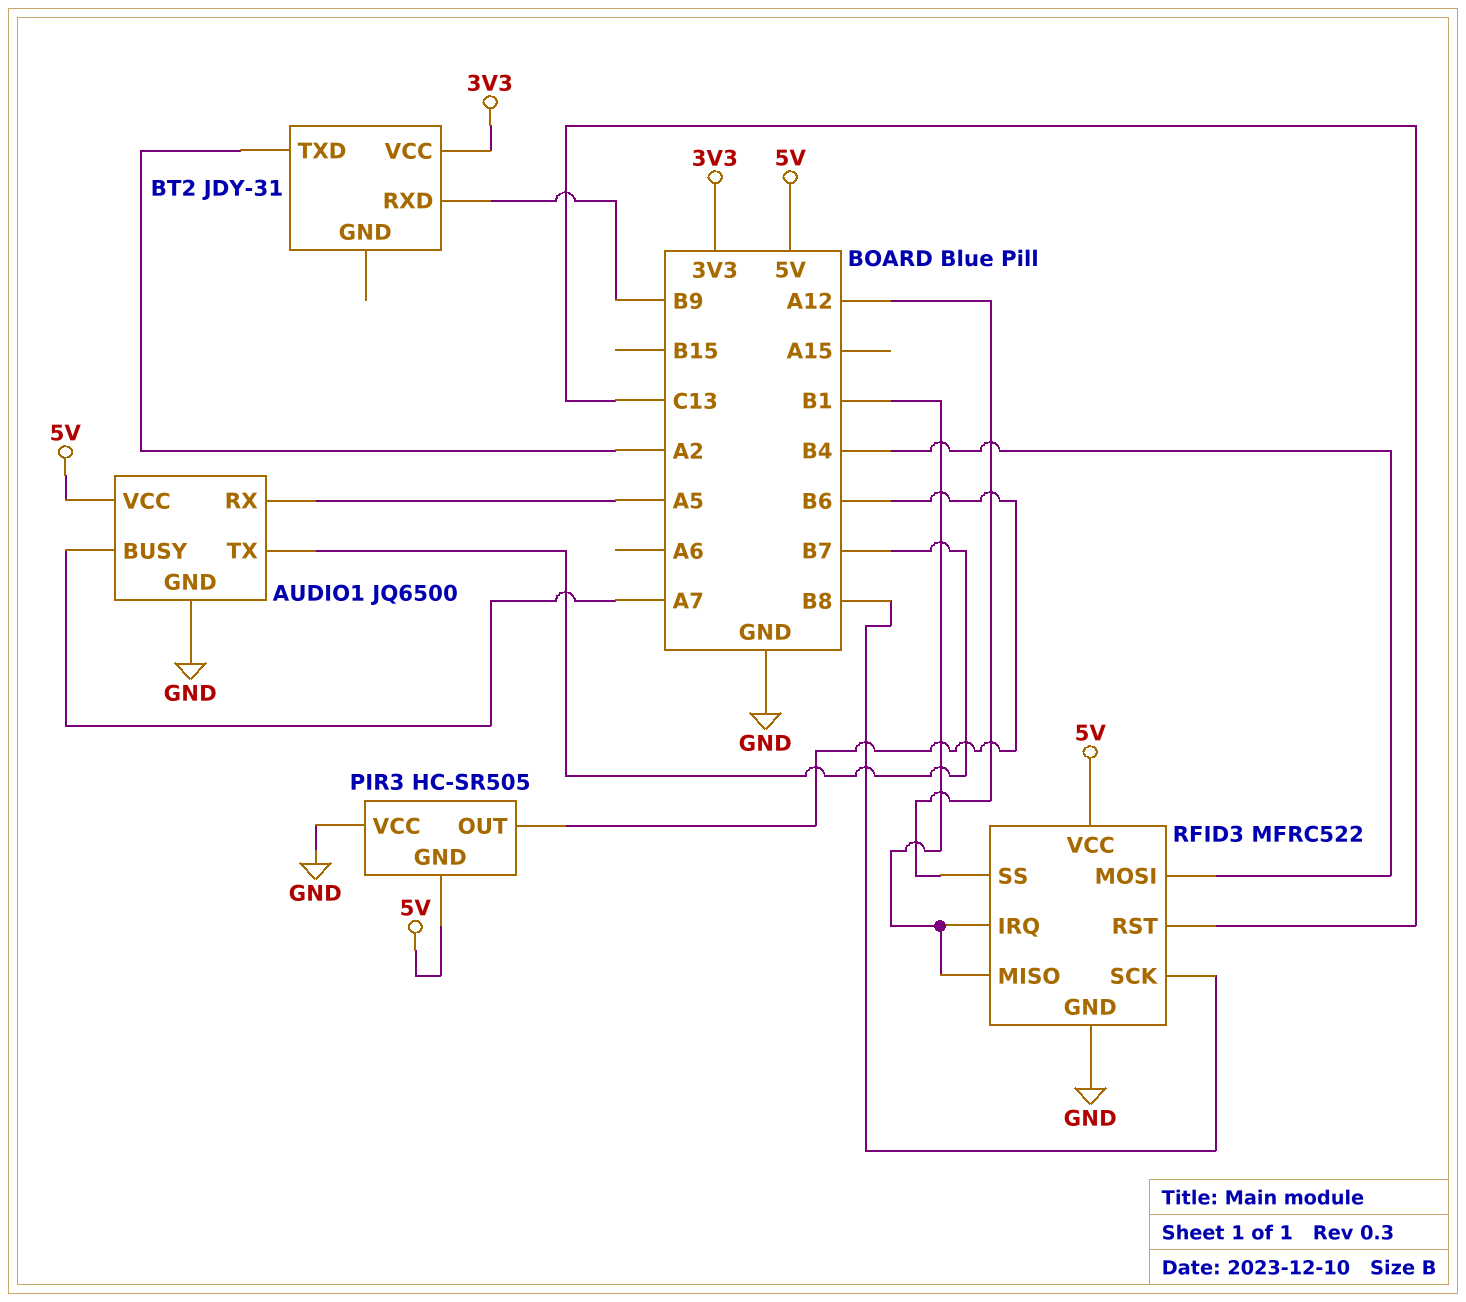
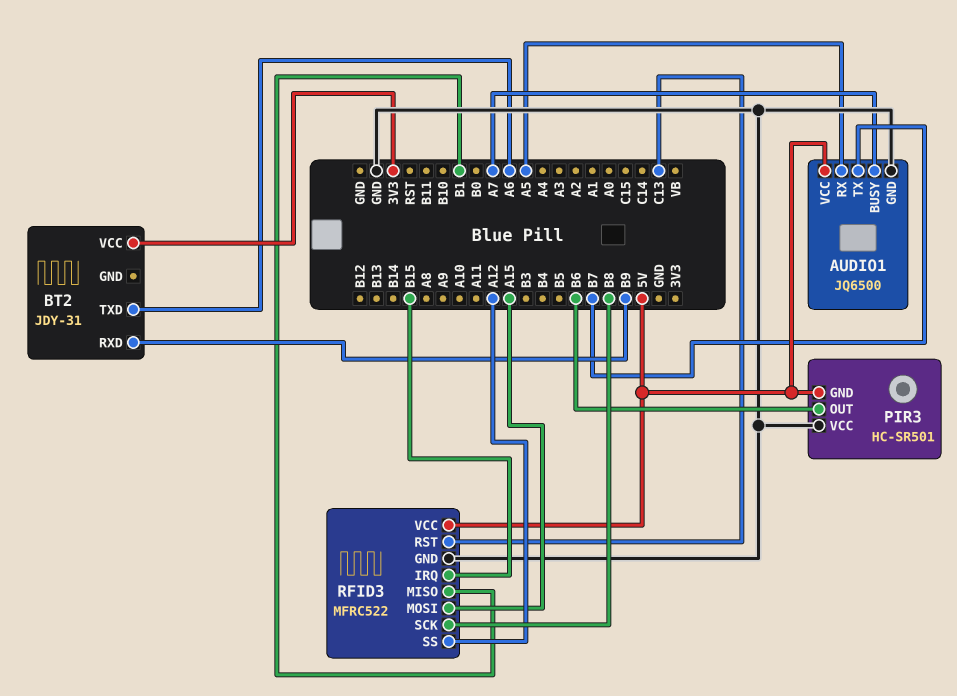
BT2 pin TXD: A2 -> A6
PIR3: HC-SR505 -> HC-SR501
RFID3 pin IRQ: B1 -> B15
RFID3 pin MOSI: B4 -> A15

